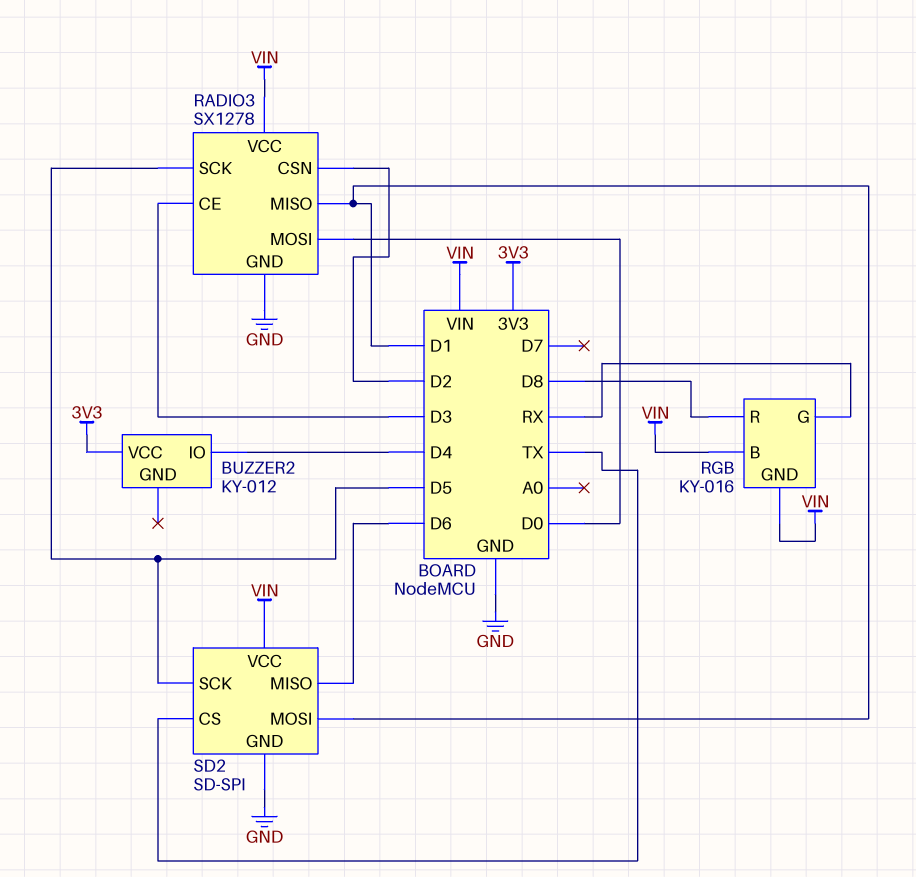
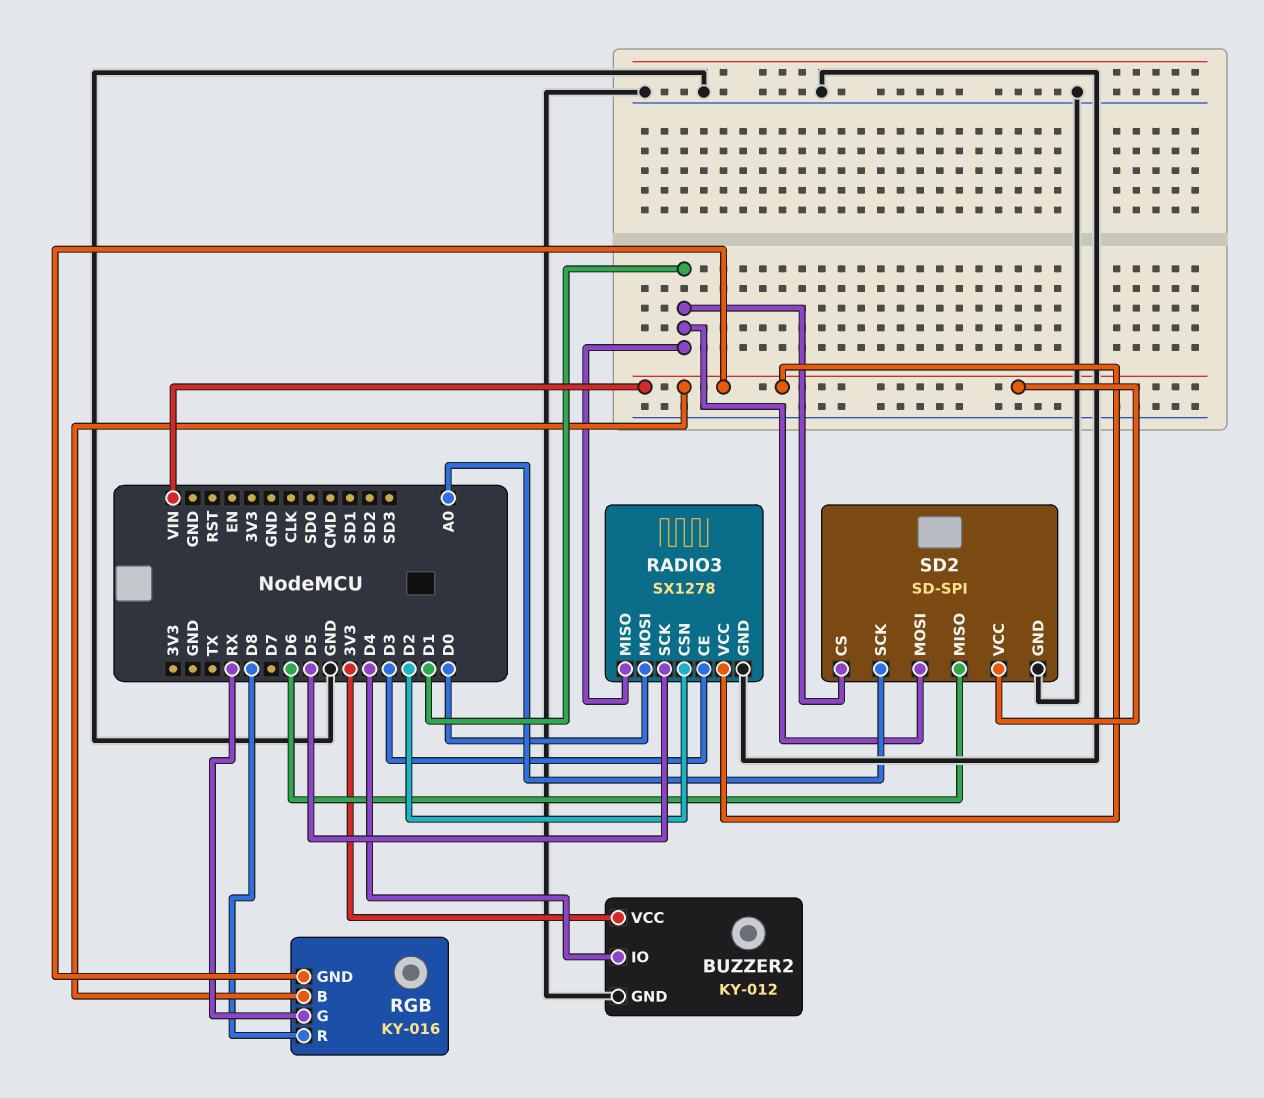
BUZZER2 pin GND: none -> GND
SD2 pin CS: TX -> D1
SD2 pin SCK: D5 -> A0

